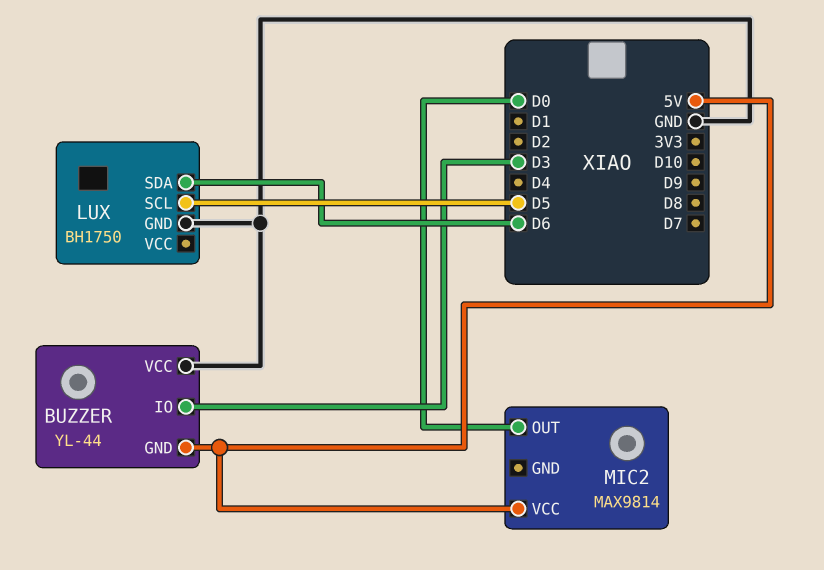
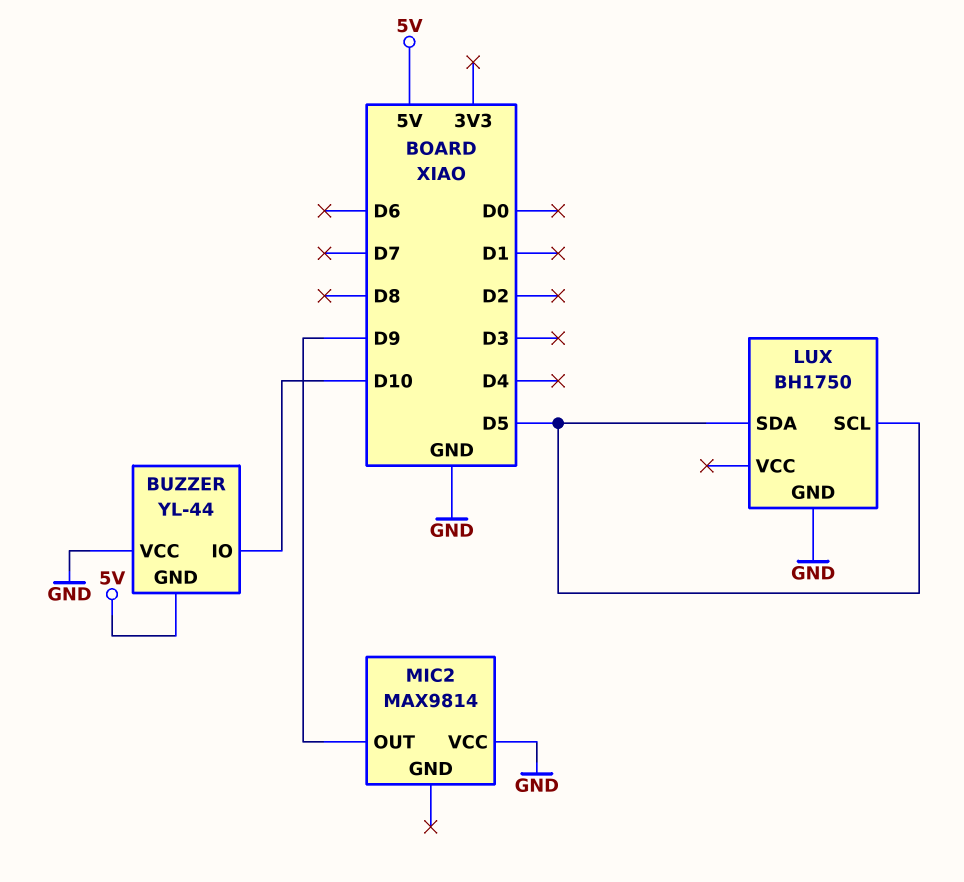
BUZZER pin IO: D3 -> D10
LUX pin SDA: D6 -> D5
MIC2 pin OUT: D0 -> D9
MIC2 pin VCC: 5V -> GND

